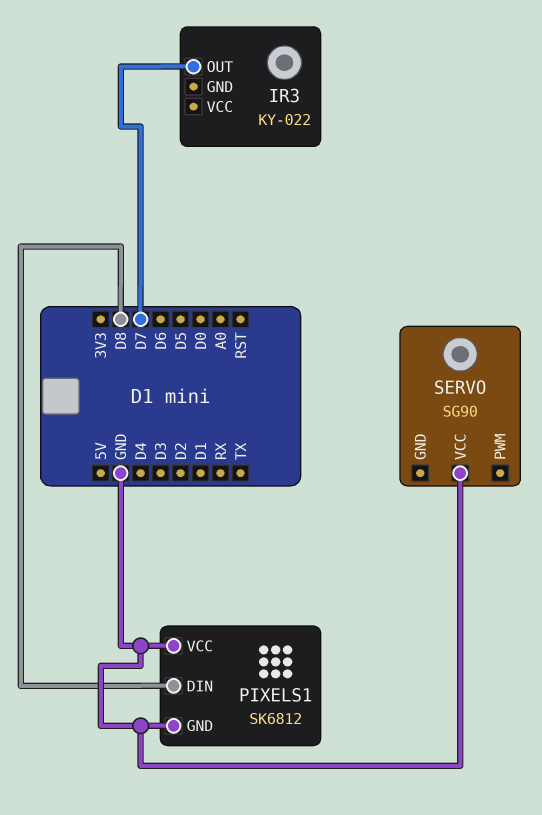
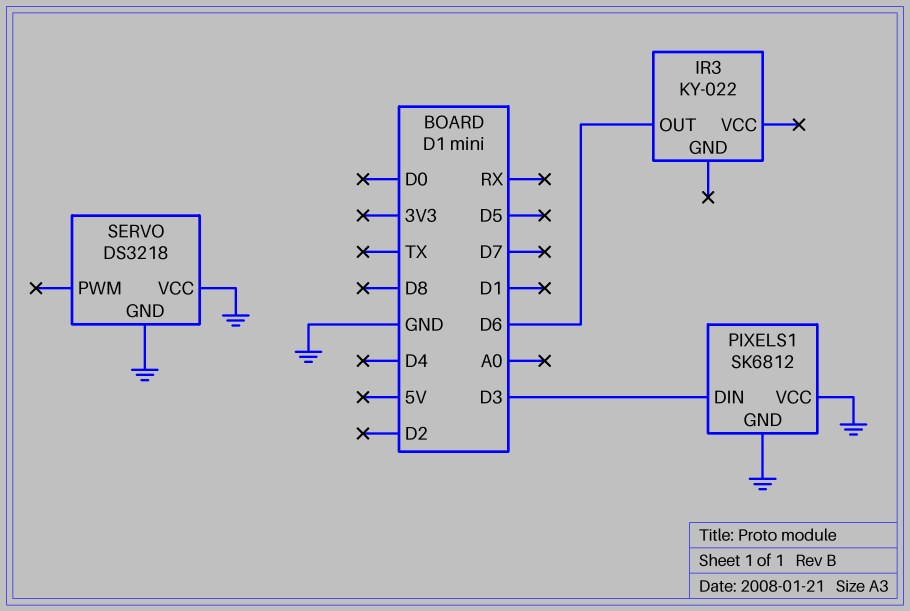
IR3 pin OUT: D7 -> D6
PIXELS1 pin DIN: D8 -> D3
SERVO: SG90 -> DS3218
SERVO pin GND: none -> GND

